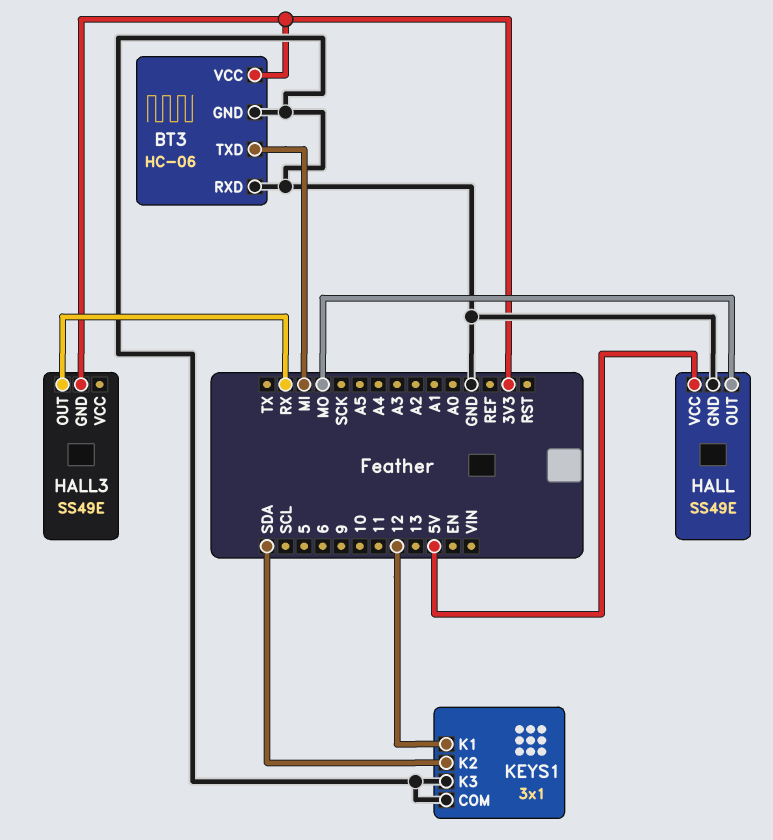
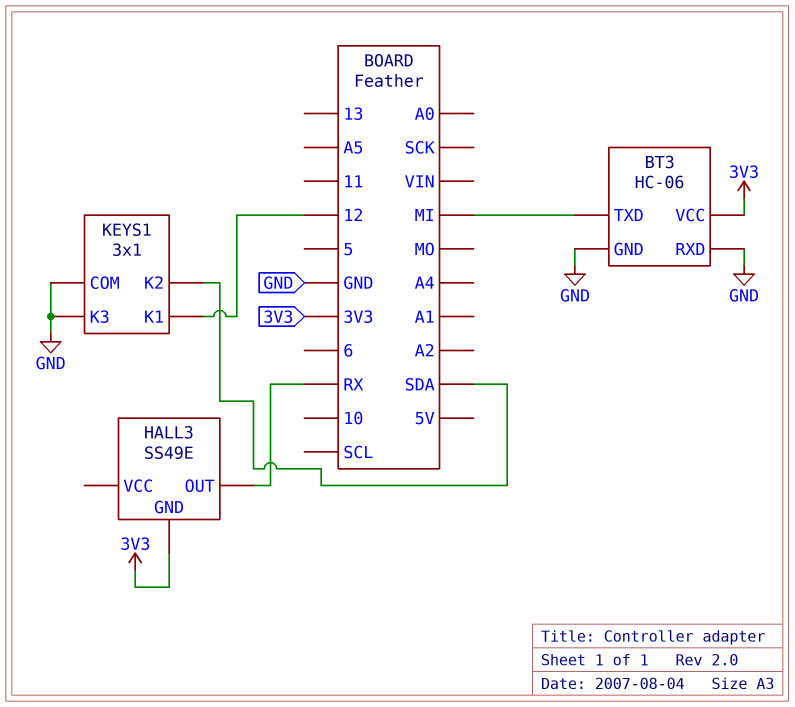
HALL: SS49E -> none
HALL pin GND: GND -> none
HALL pin OUT: MO -> none
HALL pin VCC: 5V -> none

